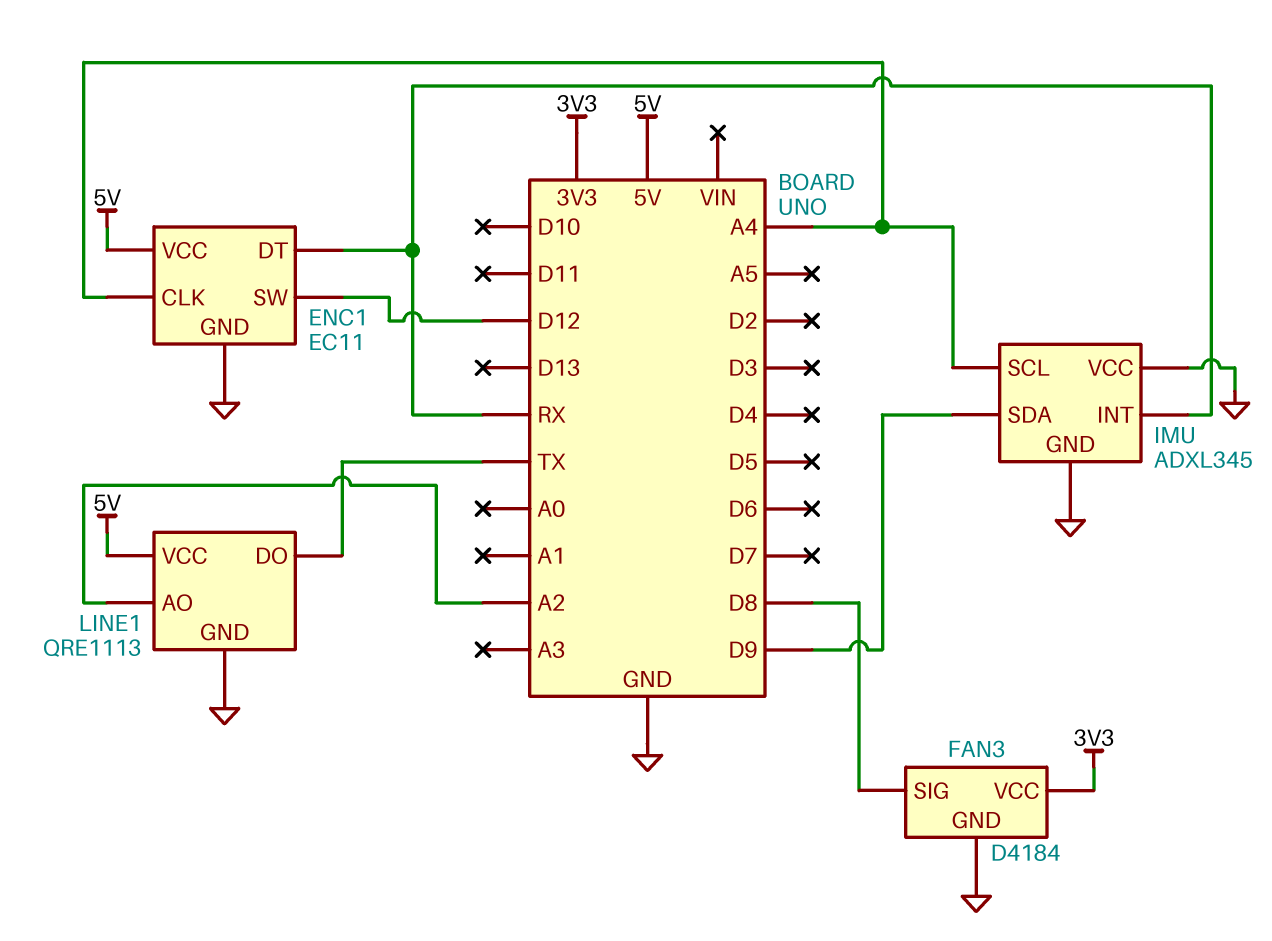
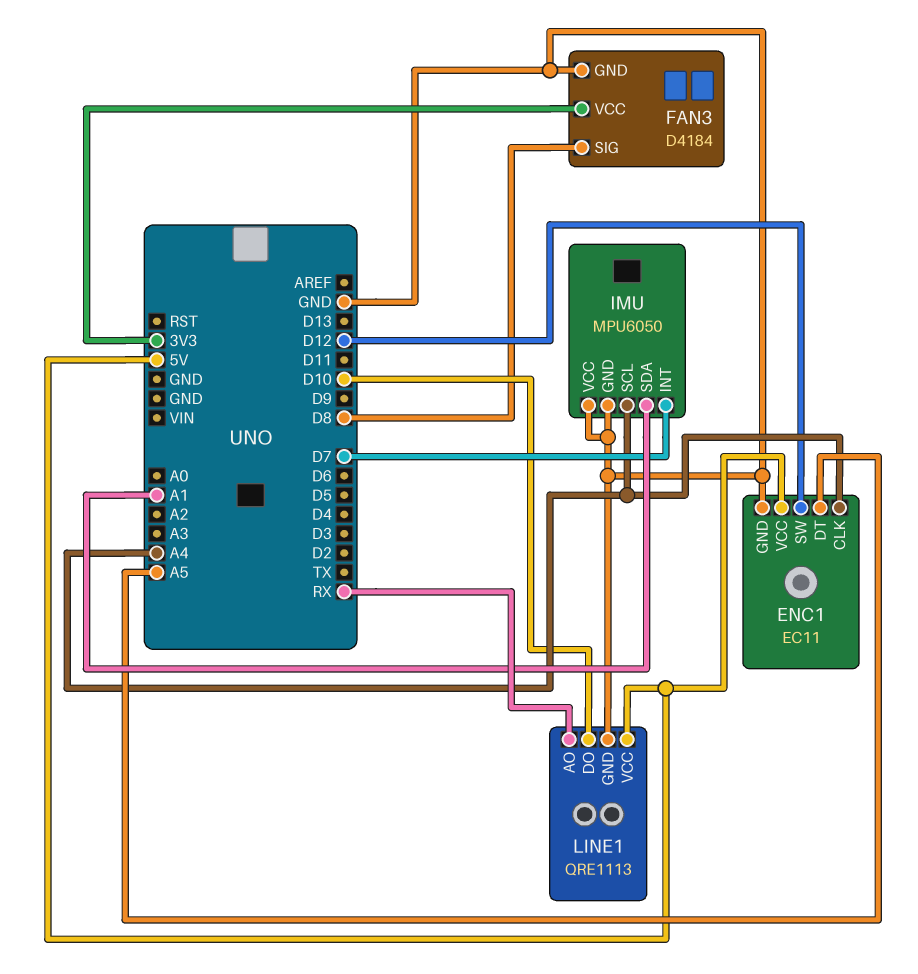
ENC1 pin DT: RX -> A5
IMU: ADXL345 -> MPU6050
IMU pin INT: RX -> D7
IMU pin SDA: D9 -> A1
LINE1 pin AO: A2 -> RX
LINE1 pin DO: TX -> D10

